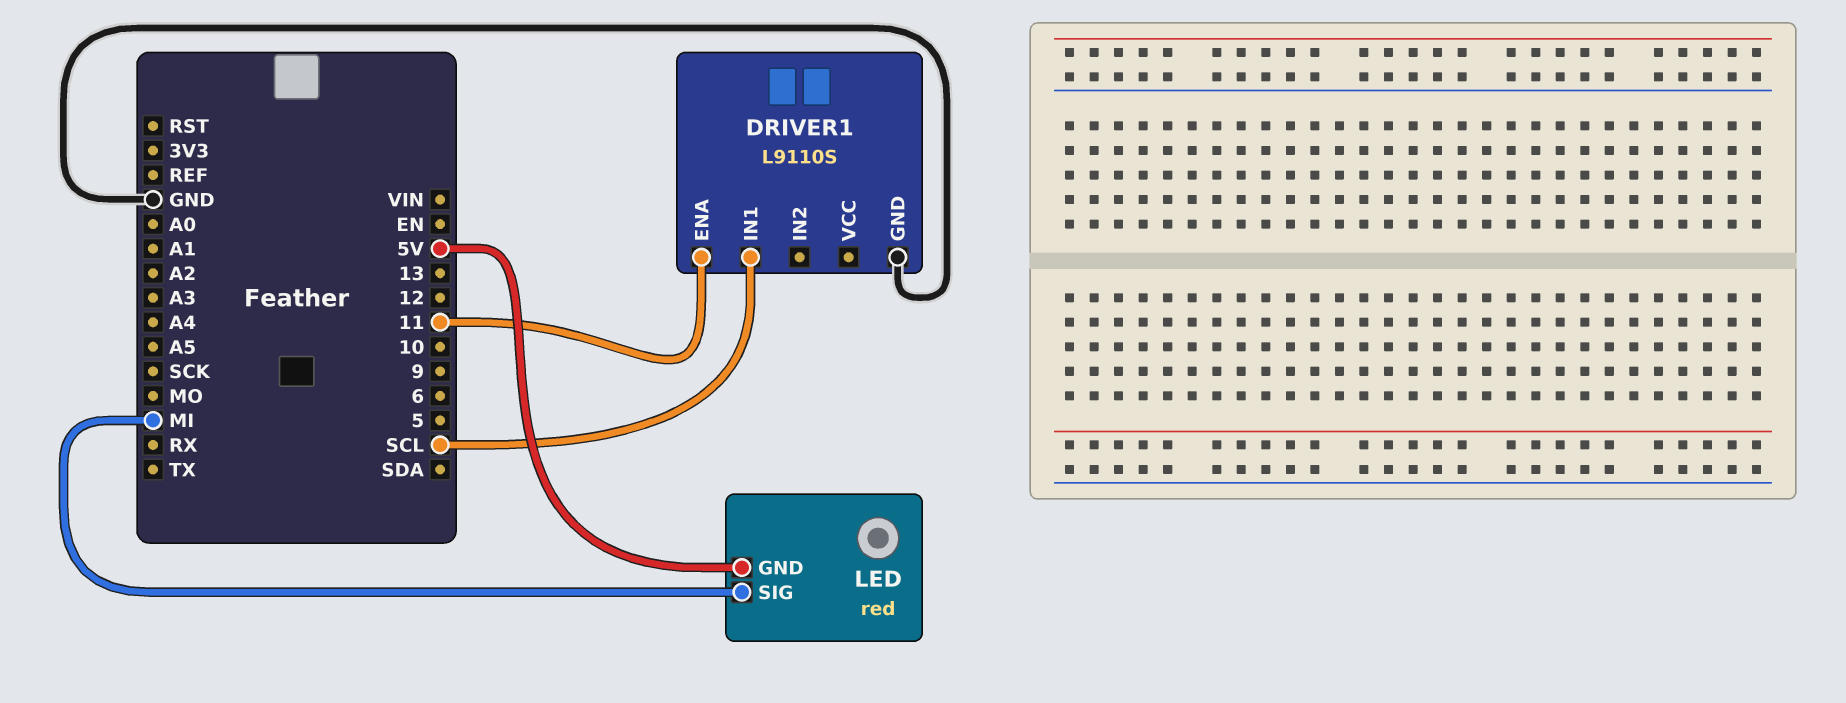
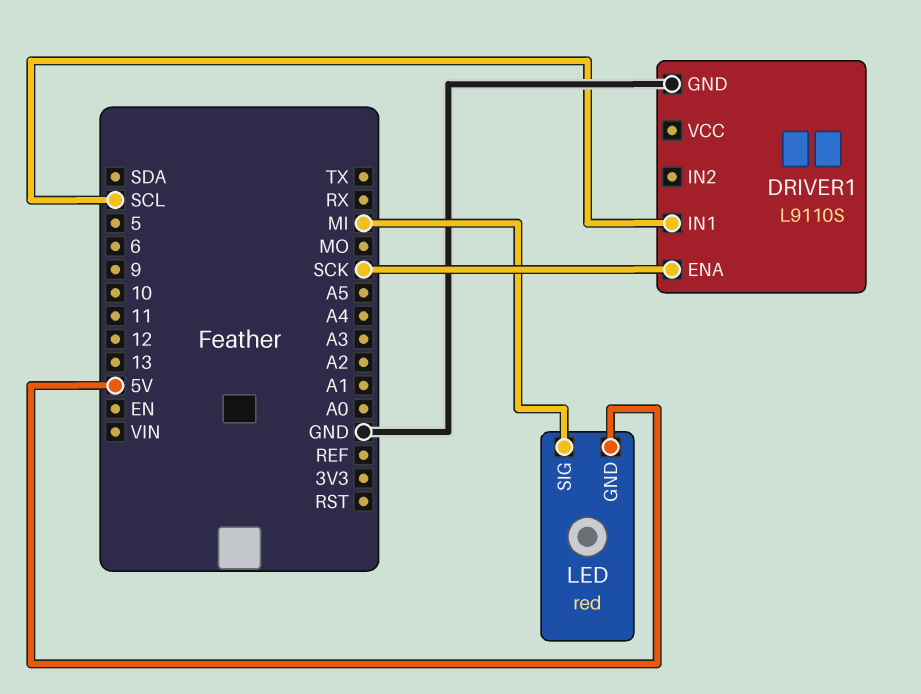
DRIVER1 pin ENA: 11 -> SCK

